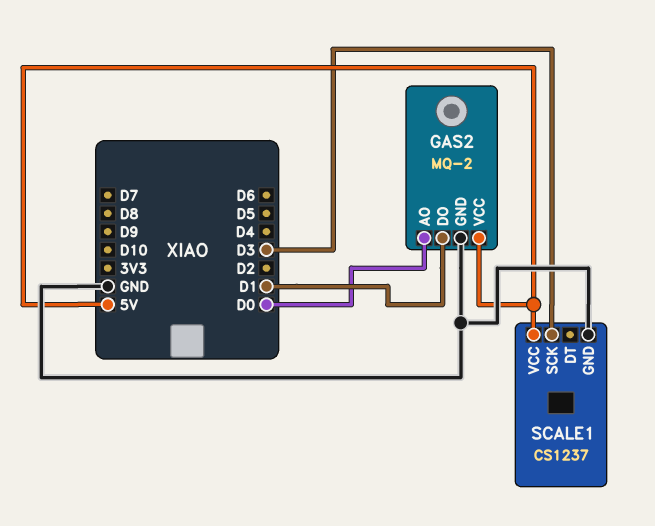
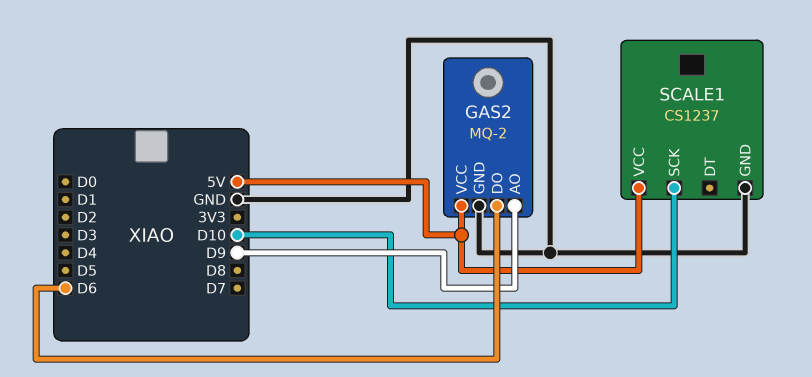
GAS2 pin AO: D0 -> D9
GAS2 pin DO: D1 -> D6
SCALE1 pin SCK: D3 -> D10

